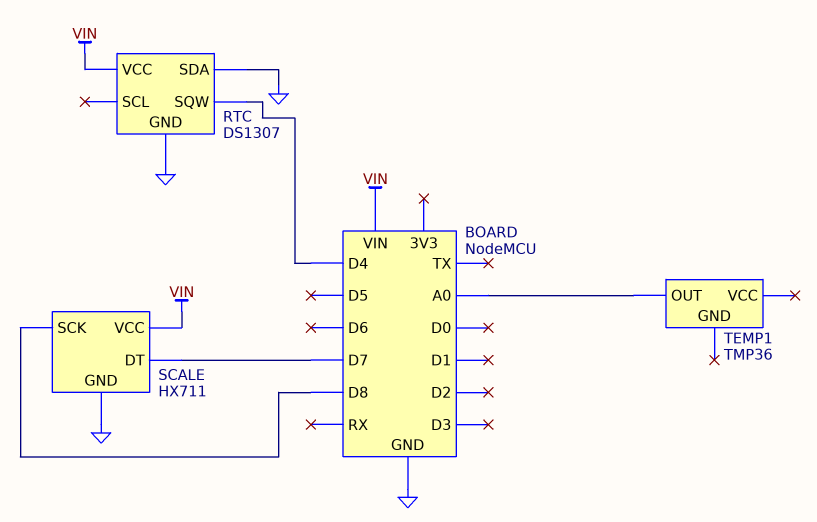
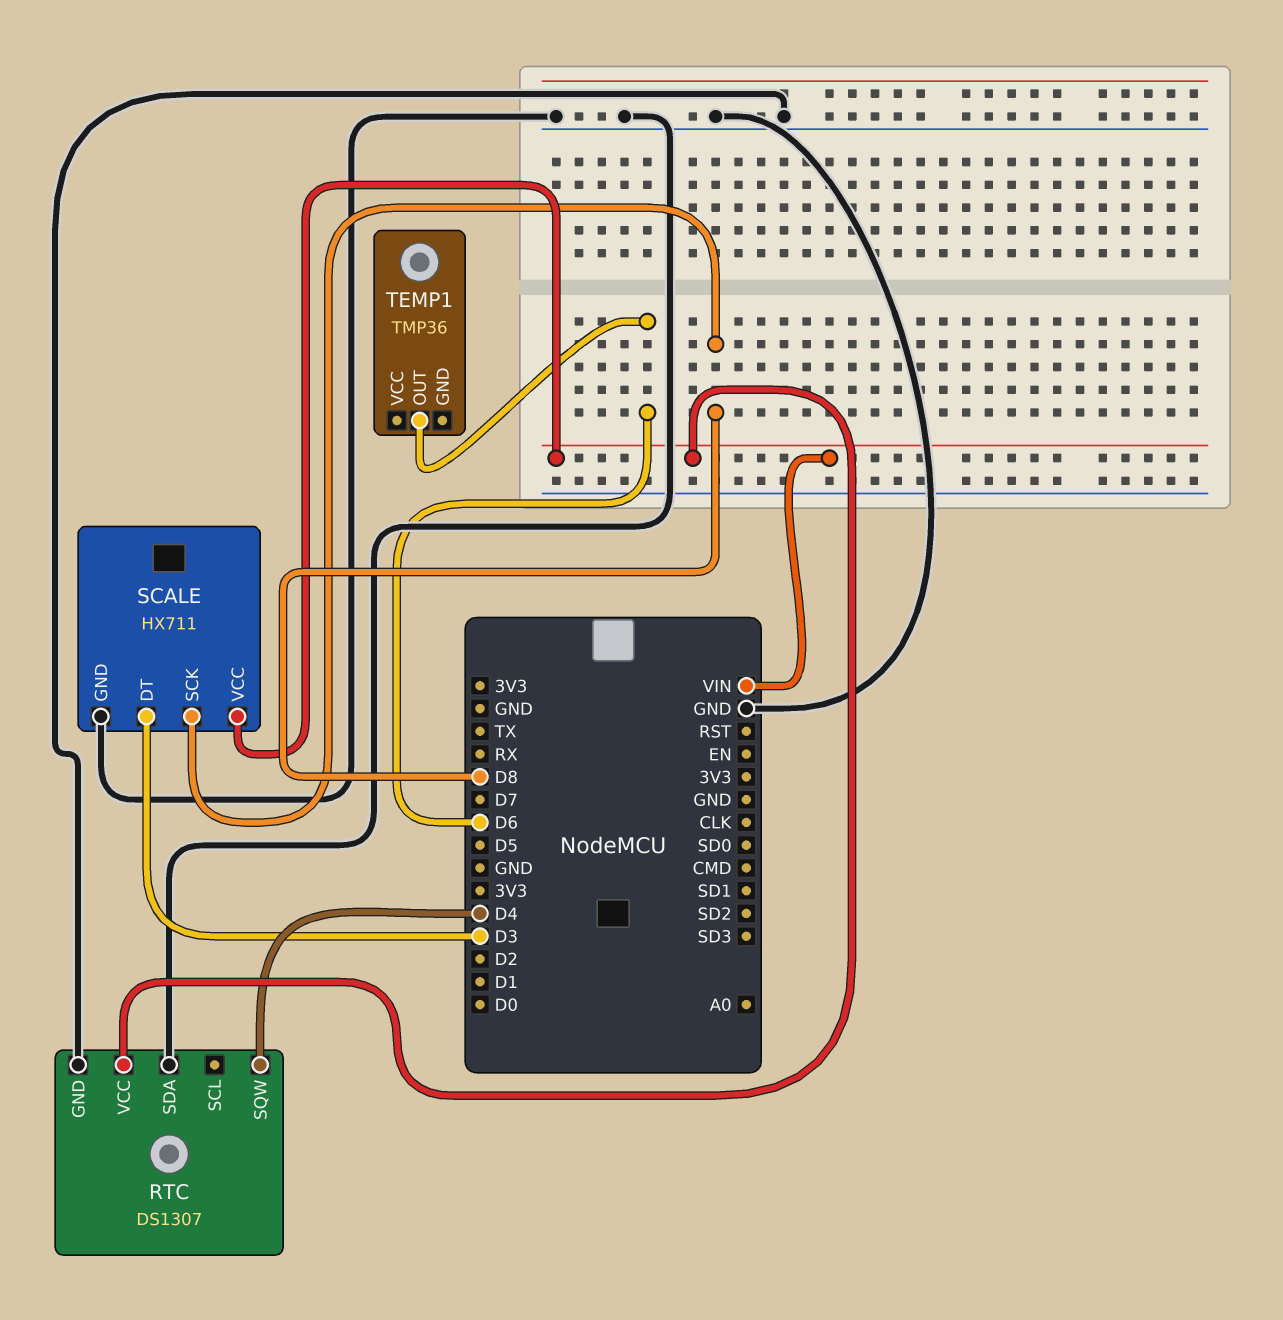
SCALE pin DT: D7 -> D3
TEMP1 pin OUT: A0 -> D6

